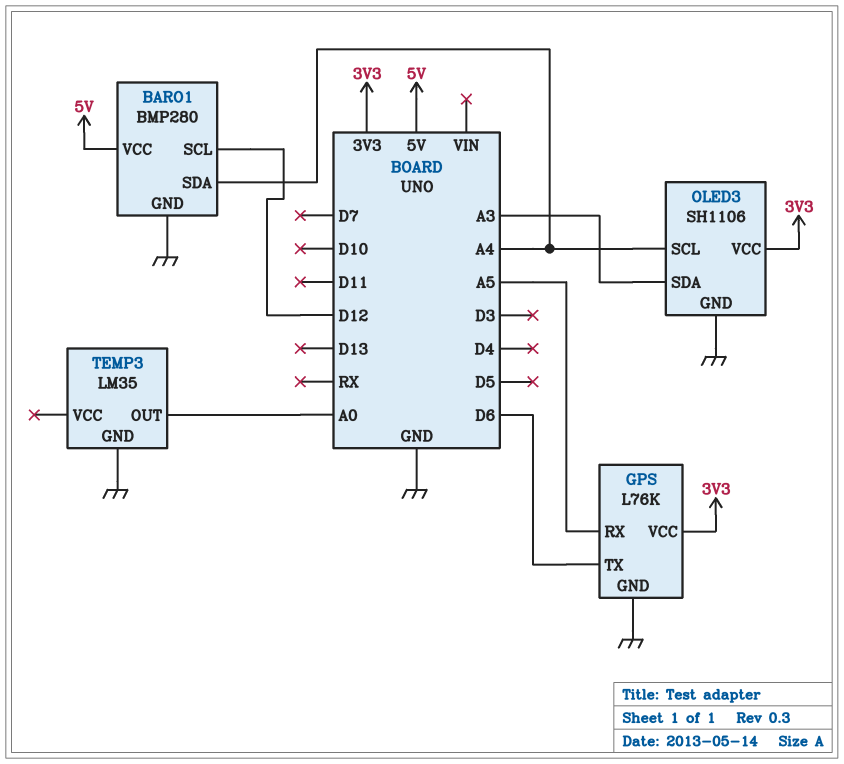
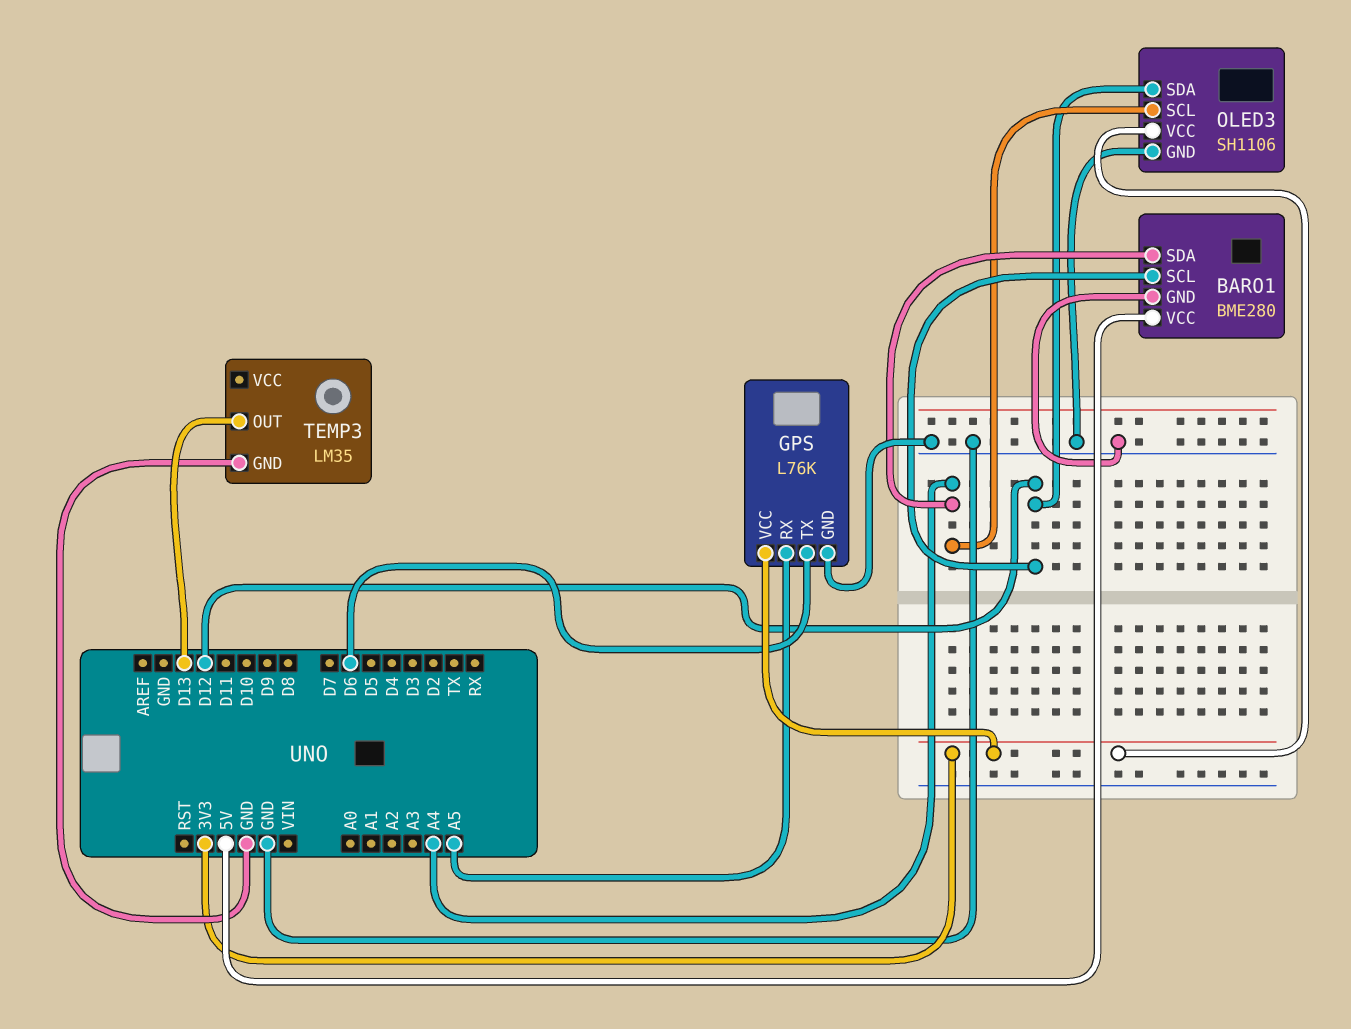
BARO1: BMP280 -> BME280
OLED3 pin SDA: A3 -> D12
TEMP3 pin OUT: A0 -> D13

